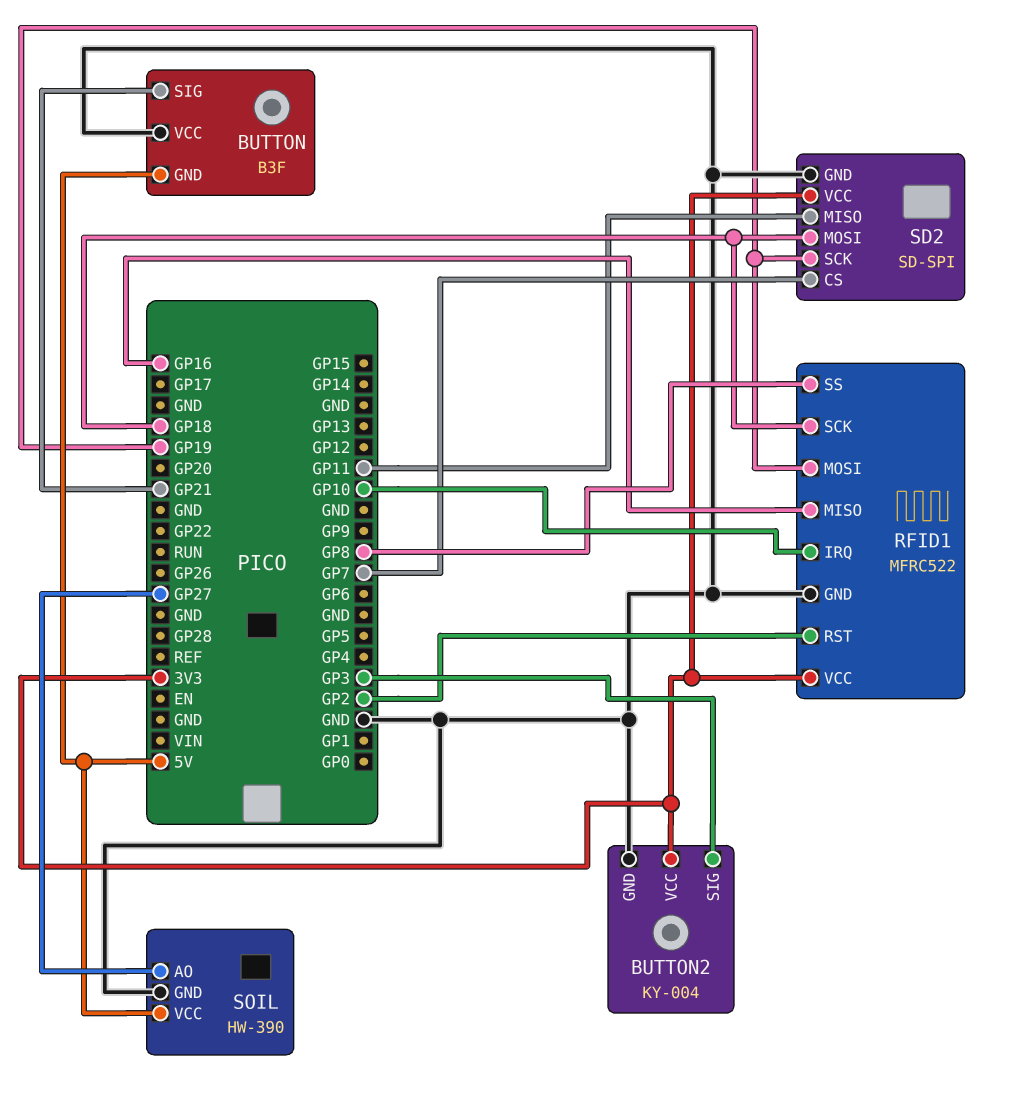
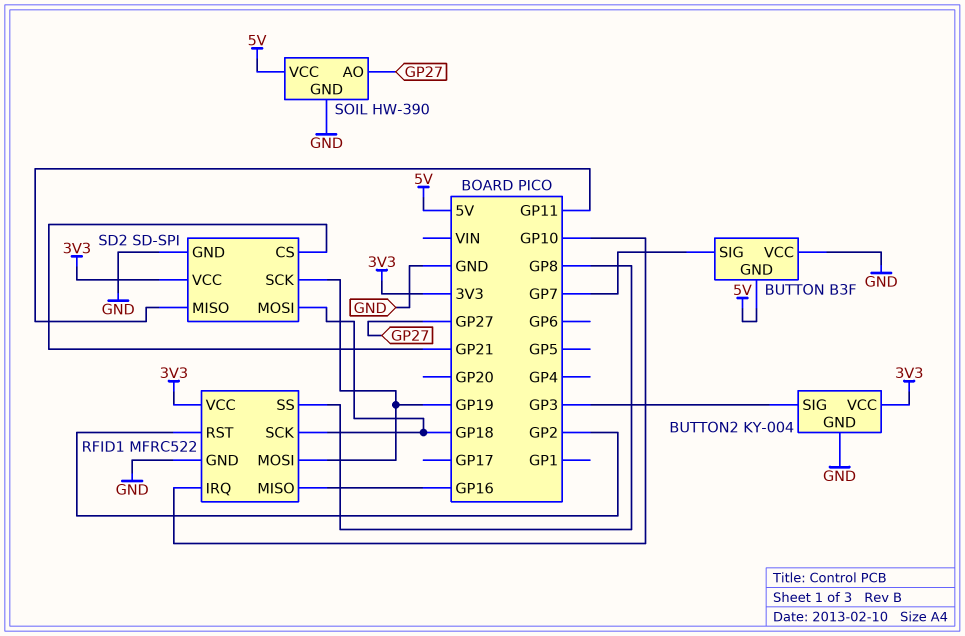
BUTTON pin SIG: GP21 -> GP7
SD2 pin CS: GP7 -> GP21

